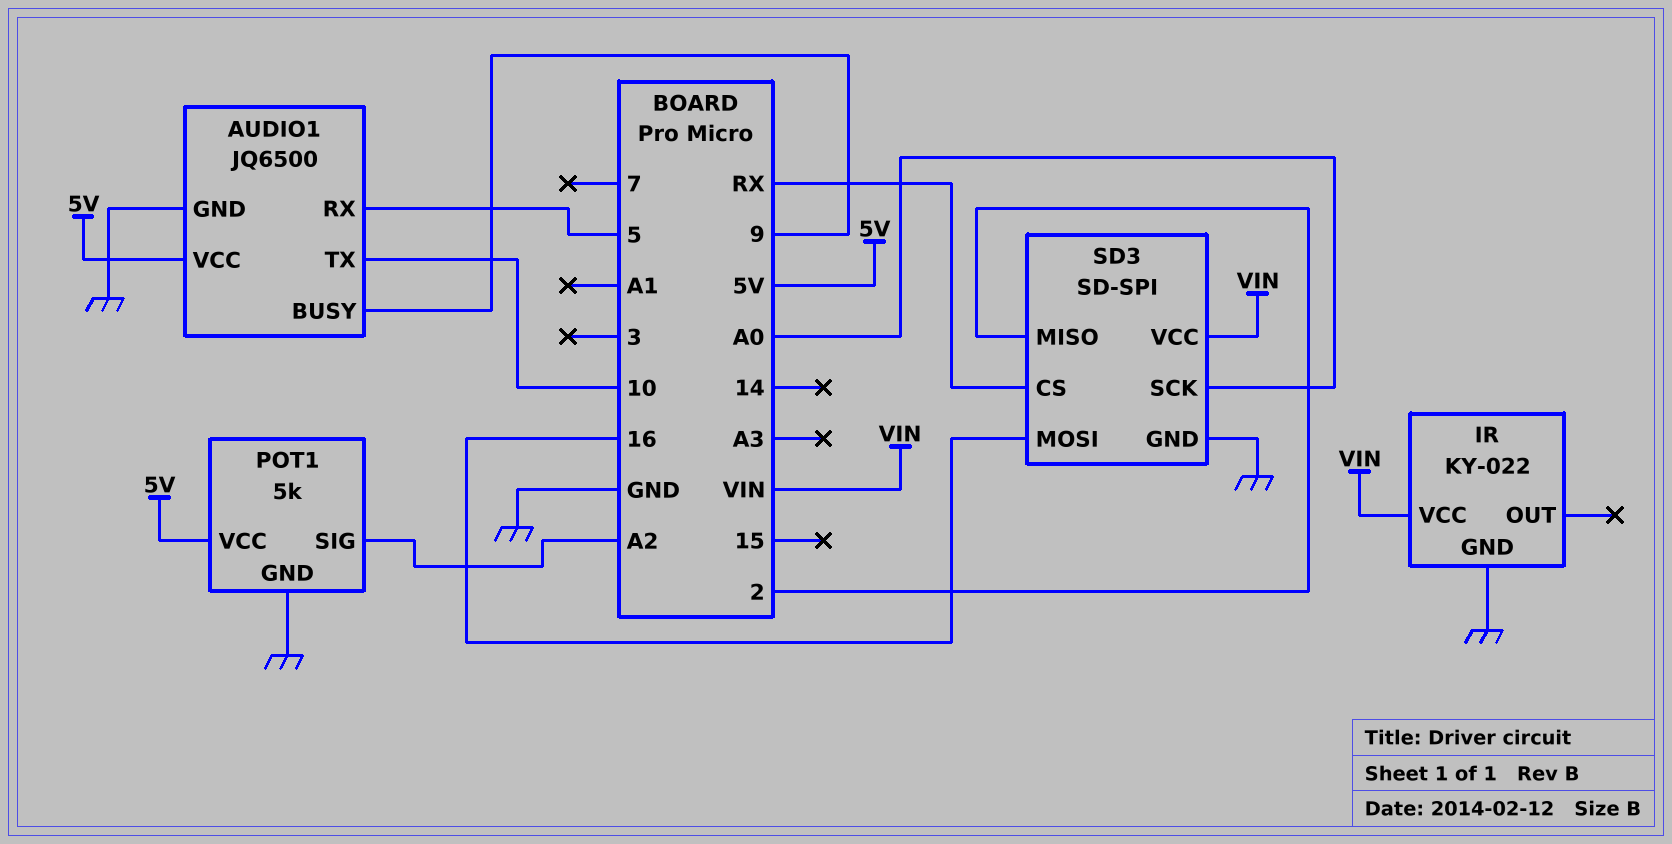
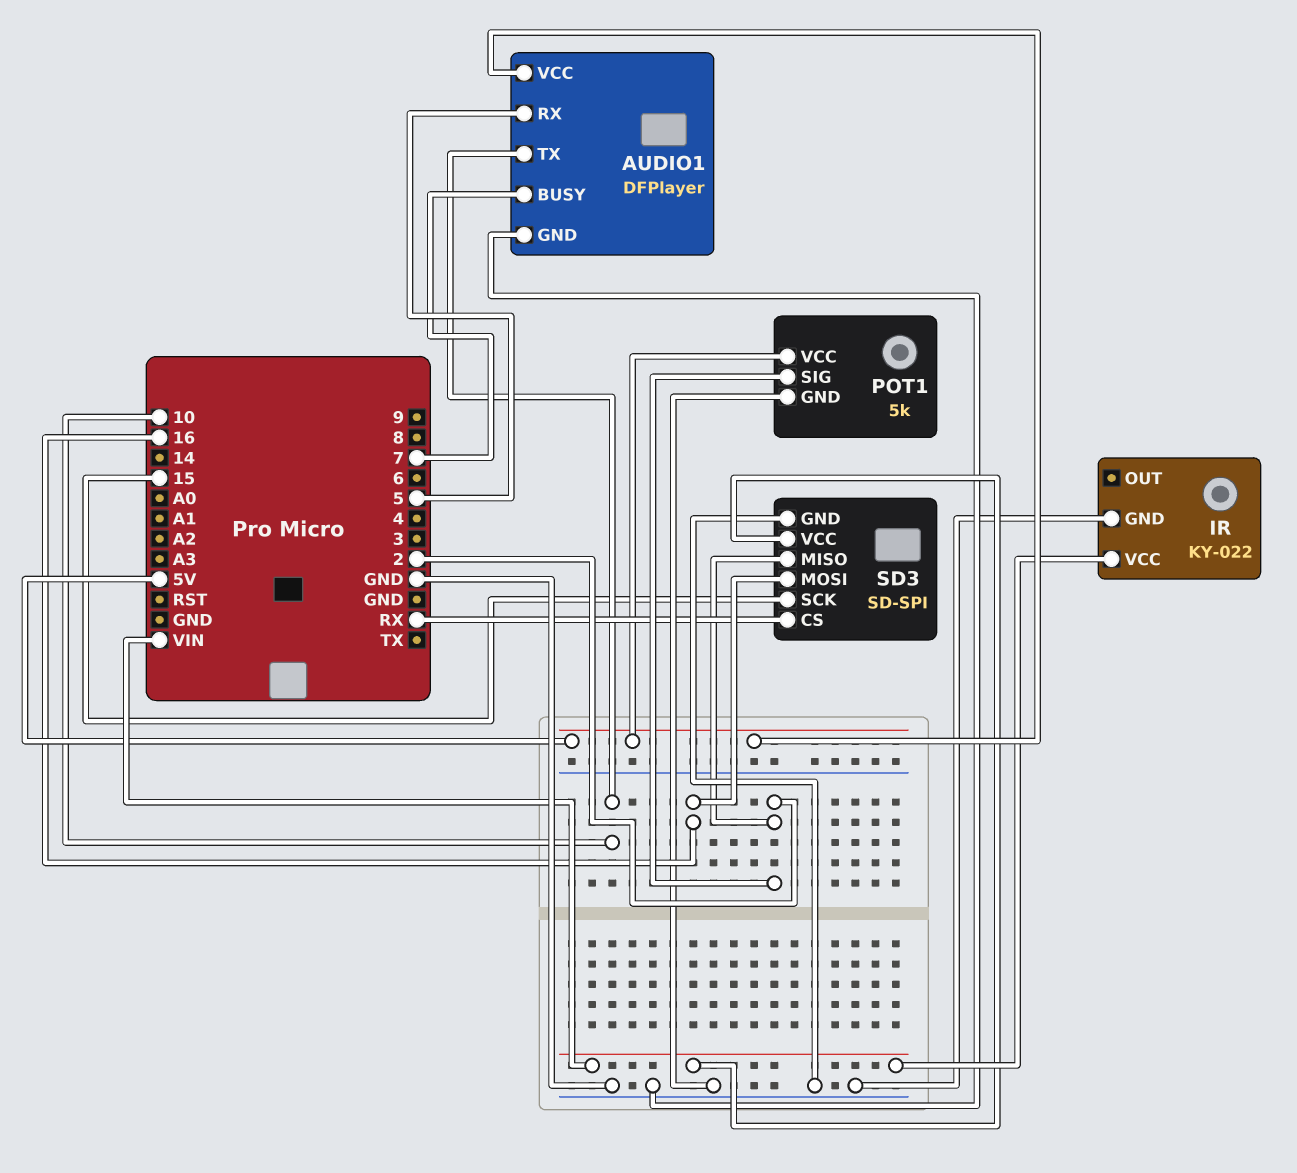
AUDIO1: JQ6500 -> DFPlayer
AUDIO1 pin BUSY: 9 -> 7
POT1 pin SIG: A2 -> 2
SD3 pin SCK: A0 -> 15

